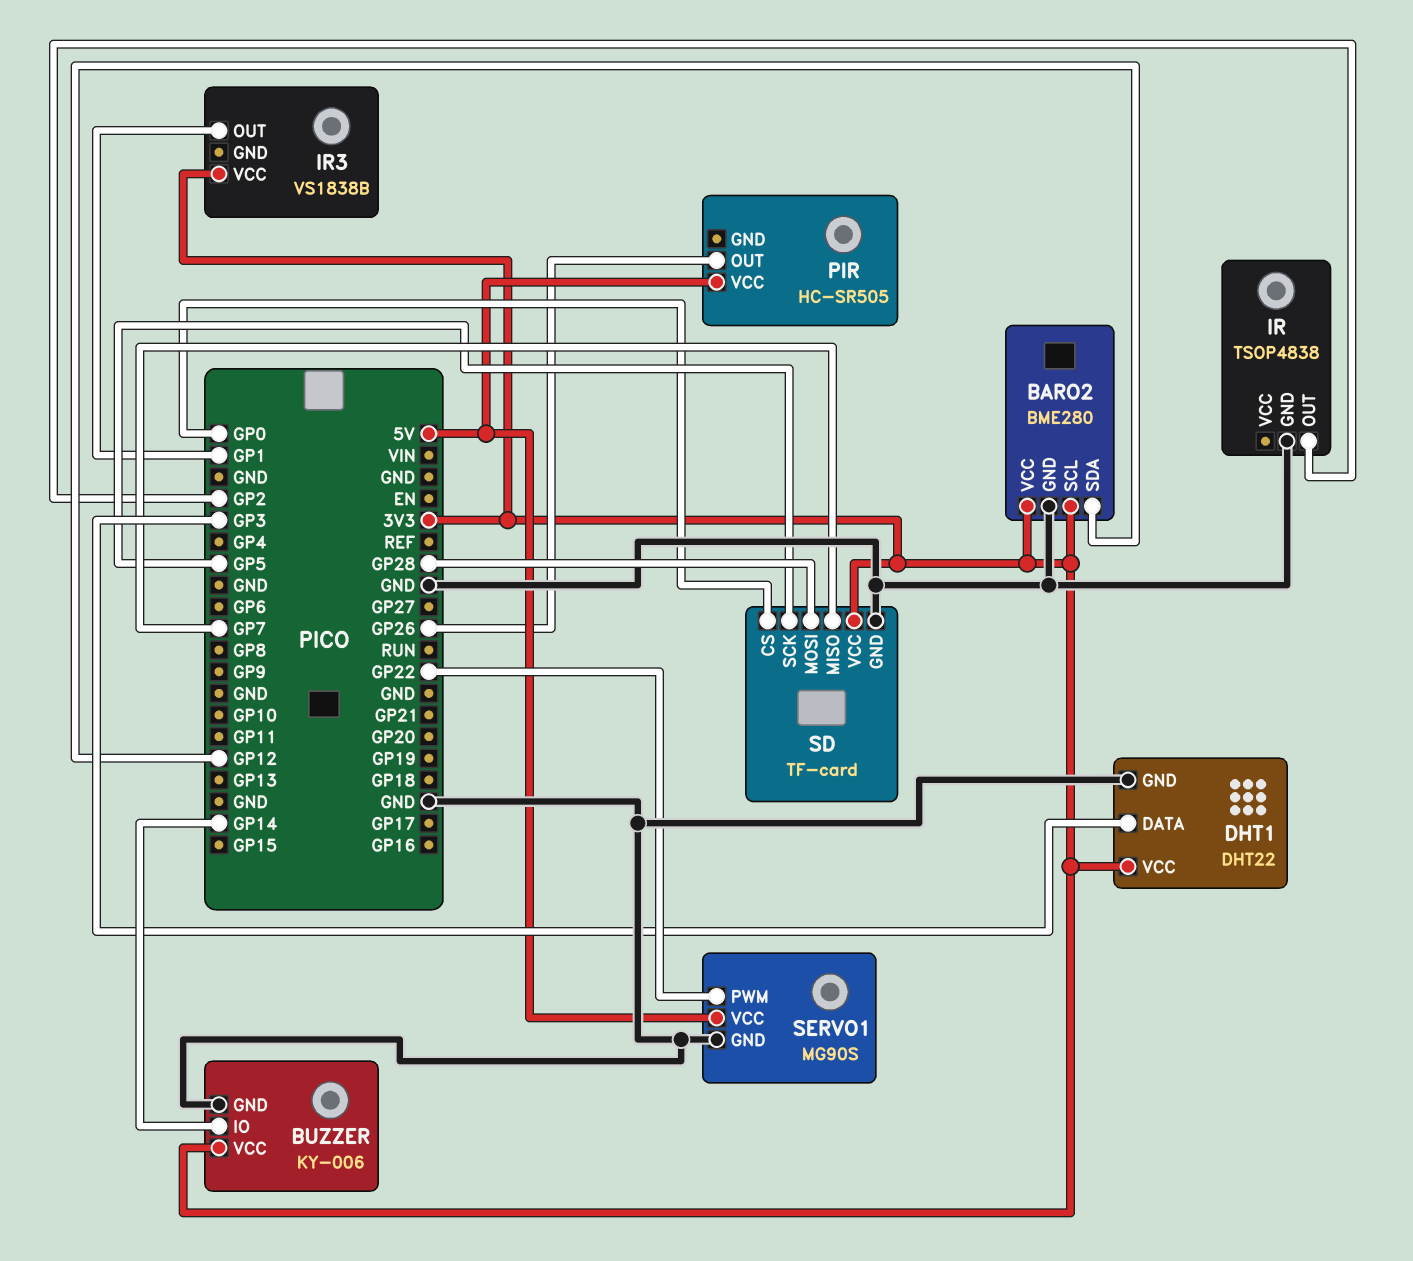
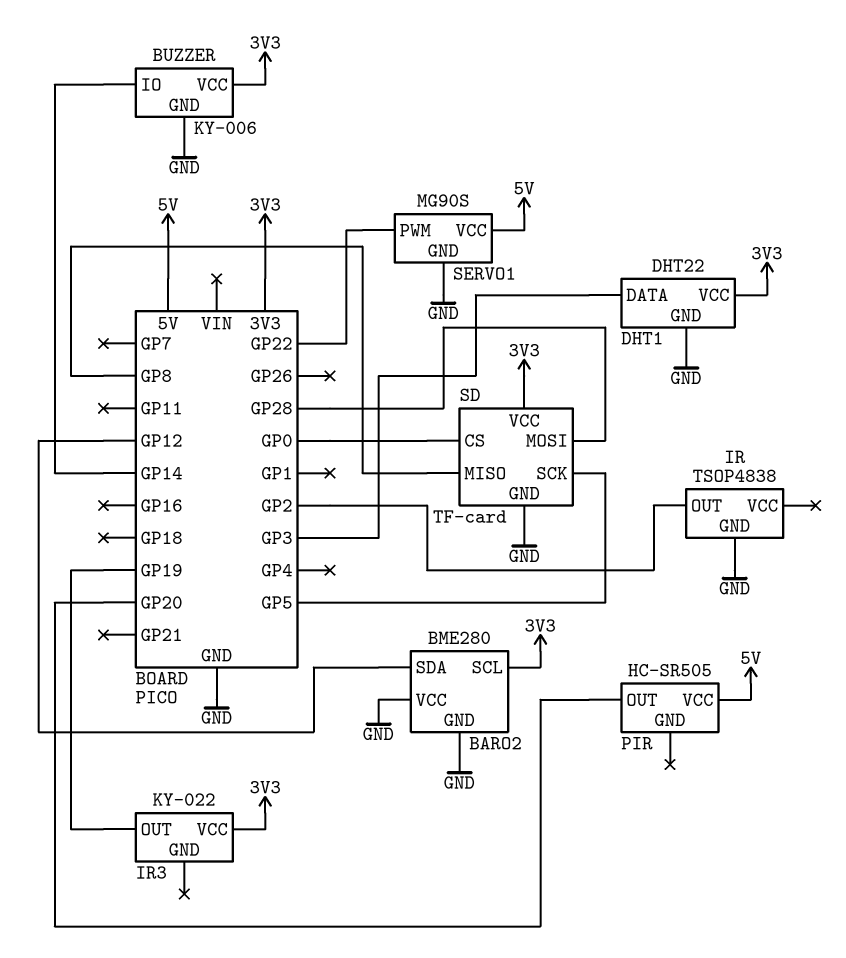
BARO2 pin VCC: 3V3 -> GND
IR3: VS1838B -> KY-022
IR3 pin OUT: GP1 -> GP19
PIR pin OUT: GP26 -> GP20
SD pin MISO: GP7 -> GP8

